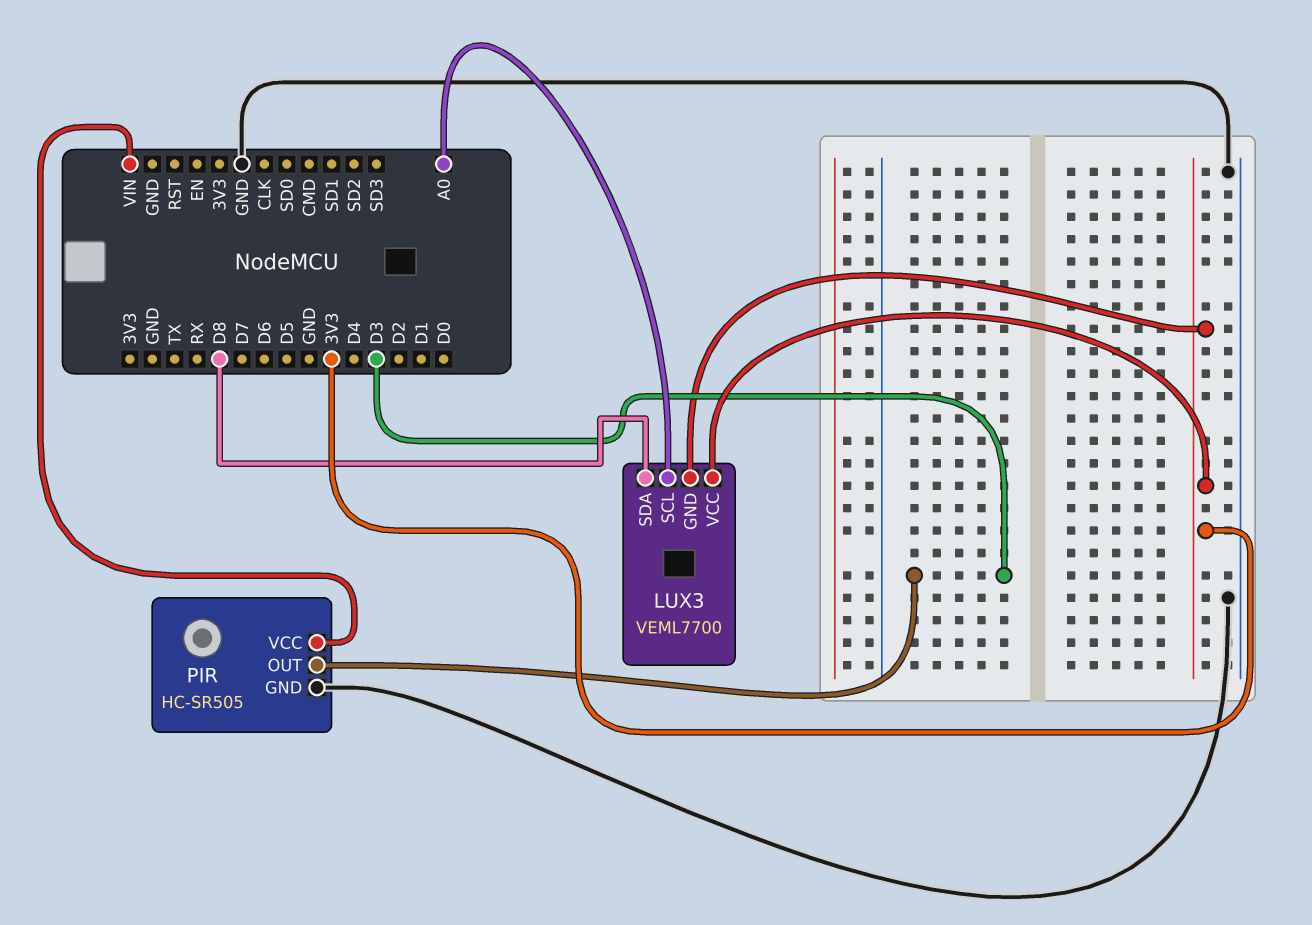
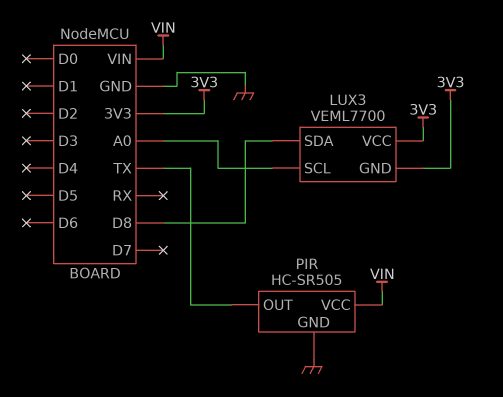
PIR pin OUT: D3 -> TX

